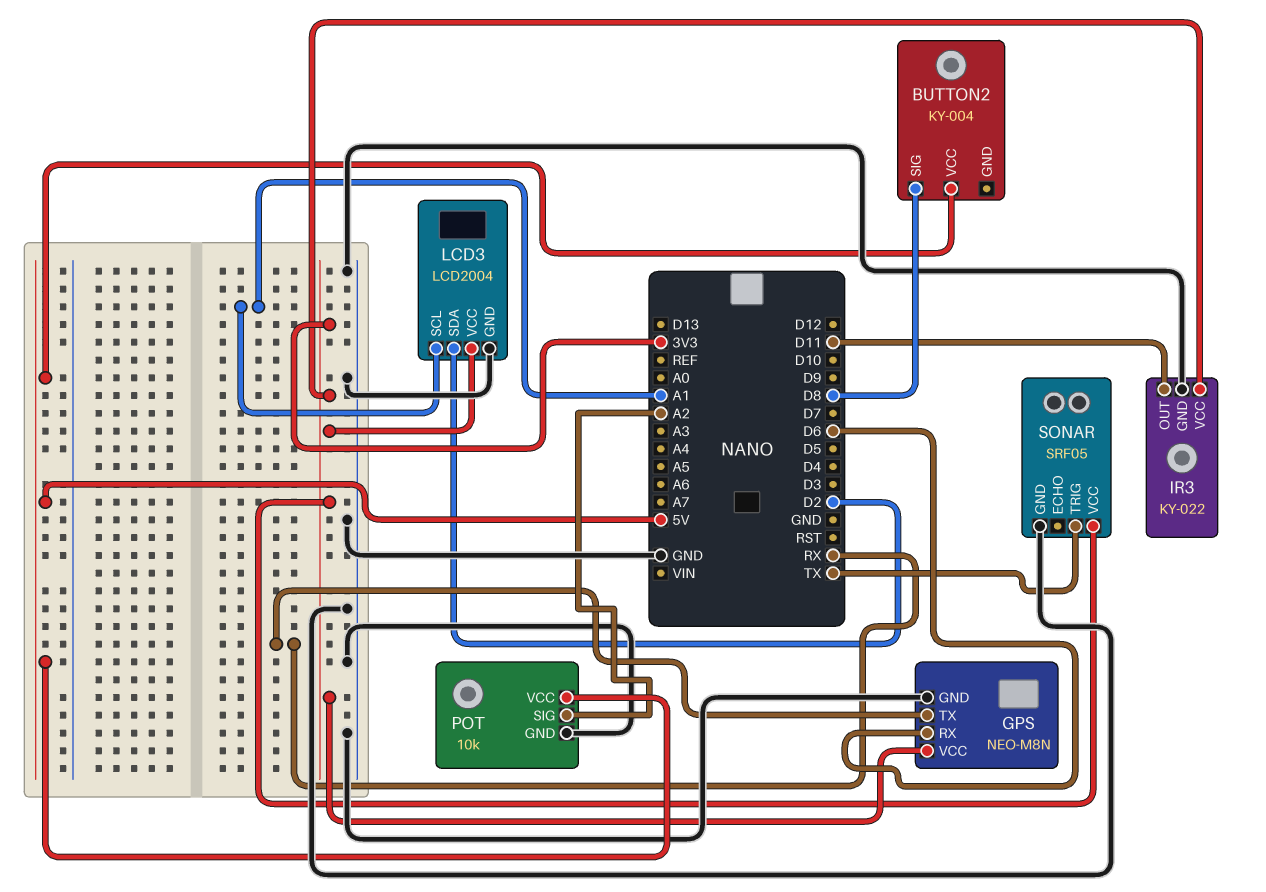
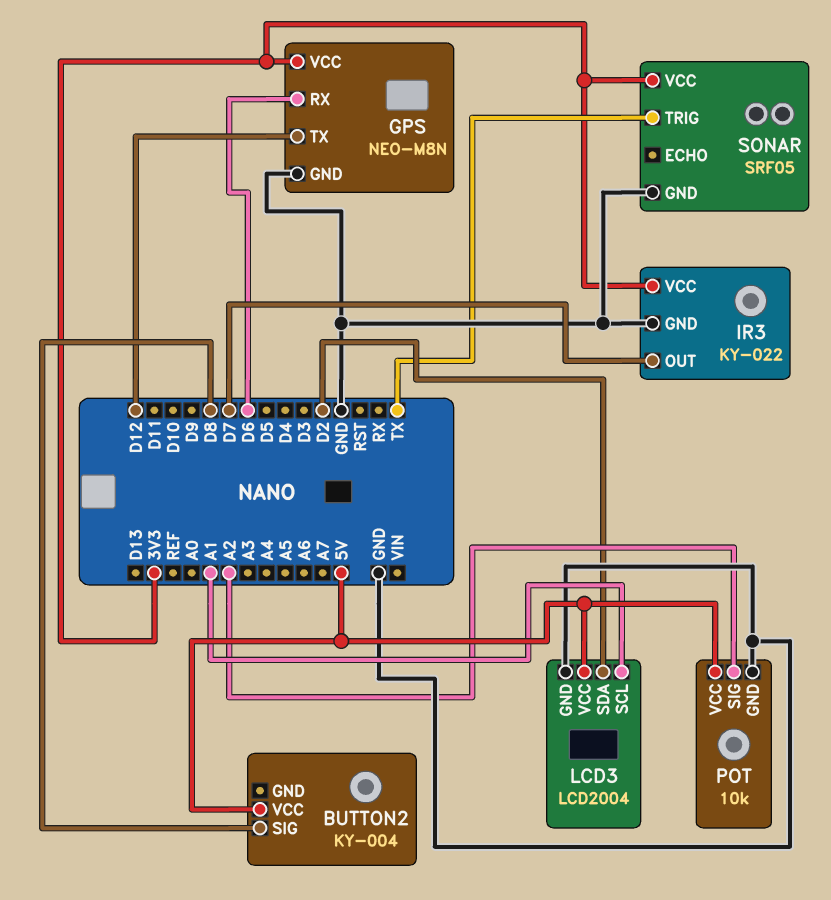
GPS pin TX: RX -> D12
IR3 pin OUT: D11 -> D7
LCD3 pin VCC: 3V3 -> 5V

